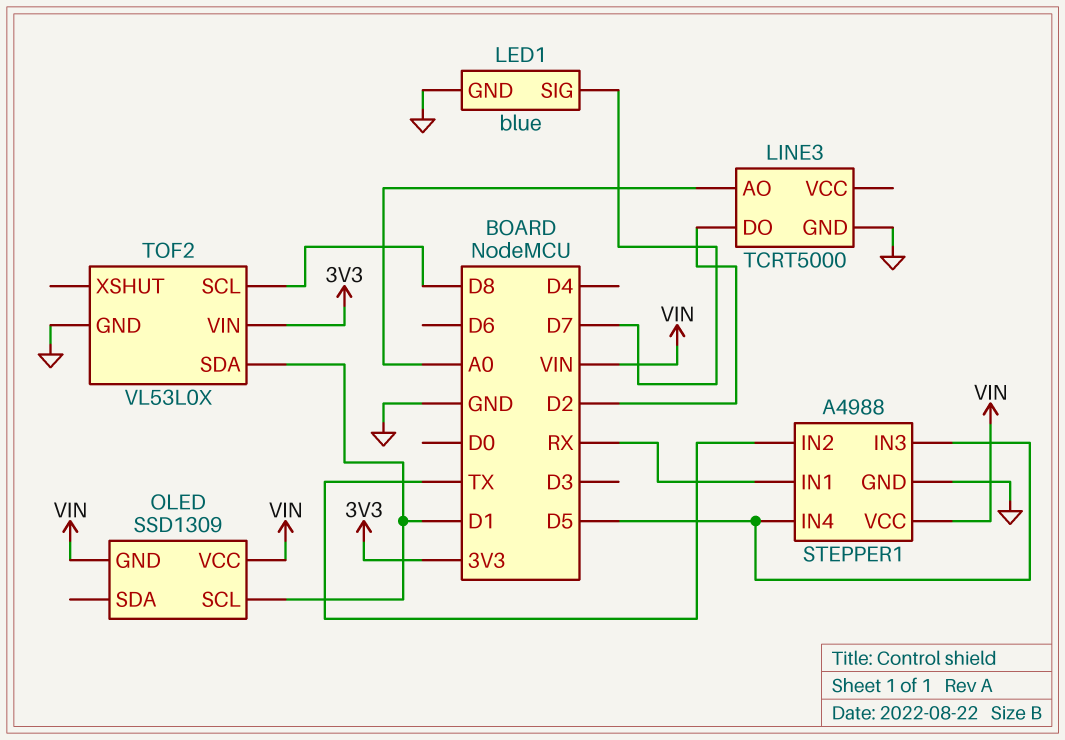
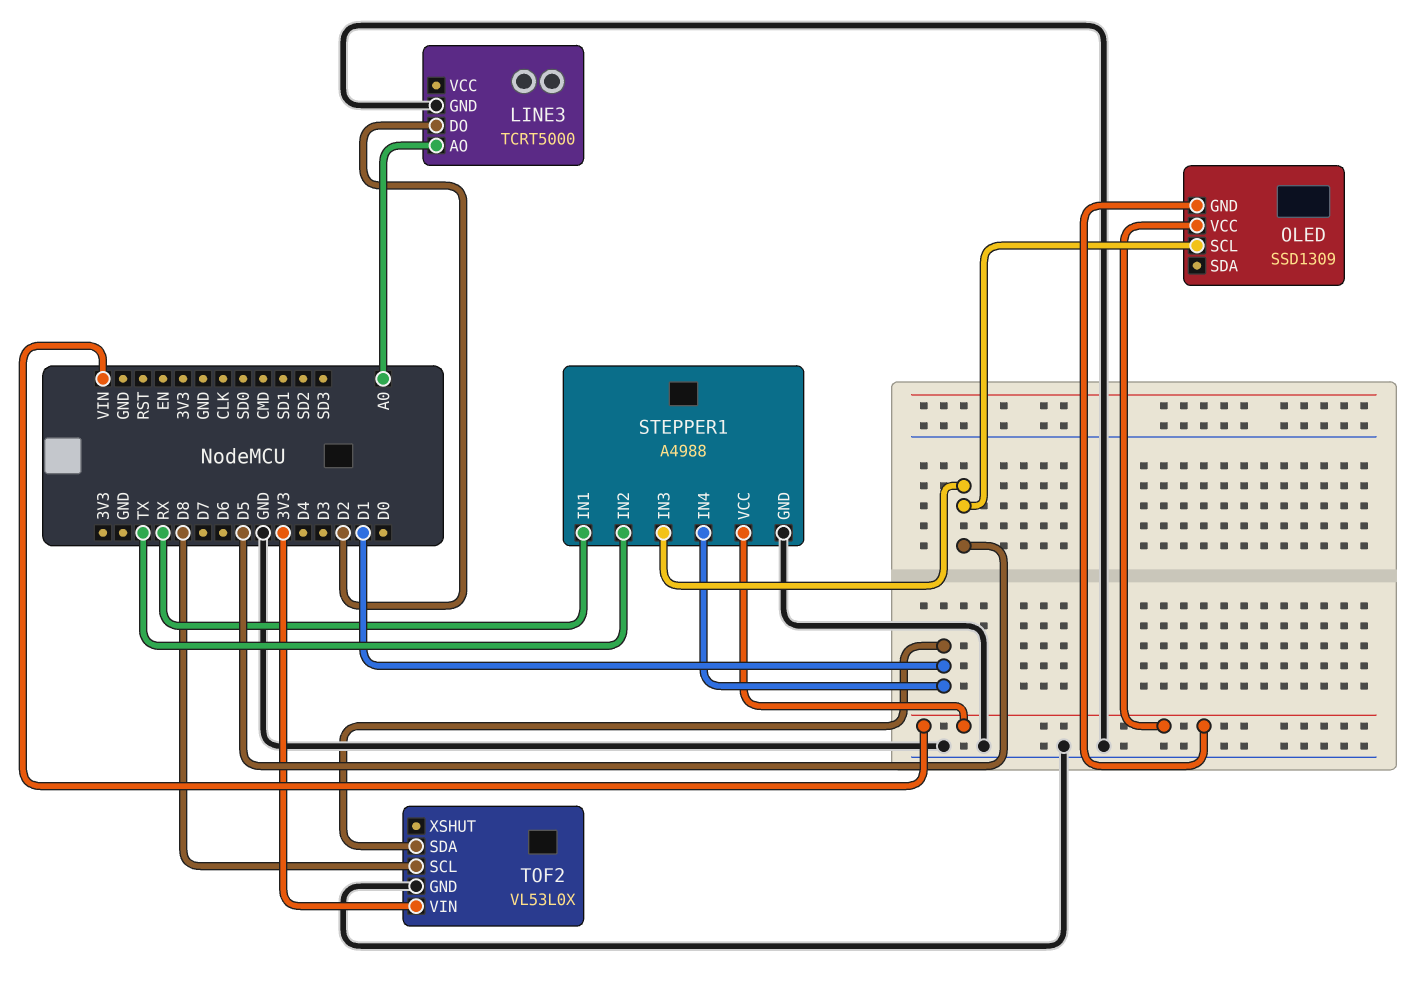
LED1: blue -> none
LED1 pin GND: GND -> none
LED1 pin SIG: D7 -> none
OLED pin SCL: D1 -> D5
STEPPER1 pin IN4: D5 -> D1

